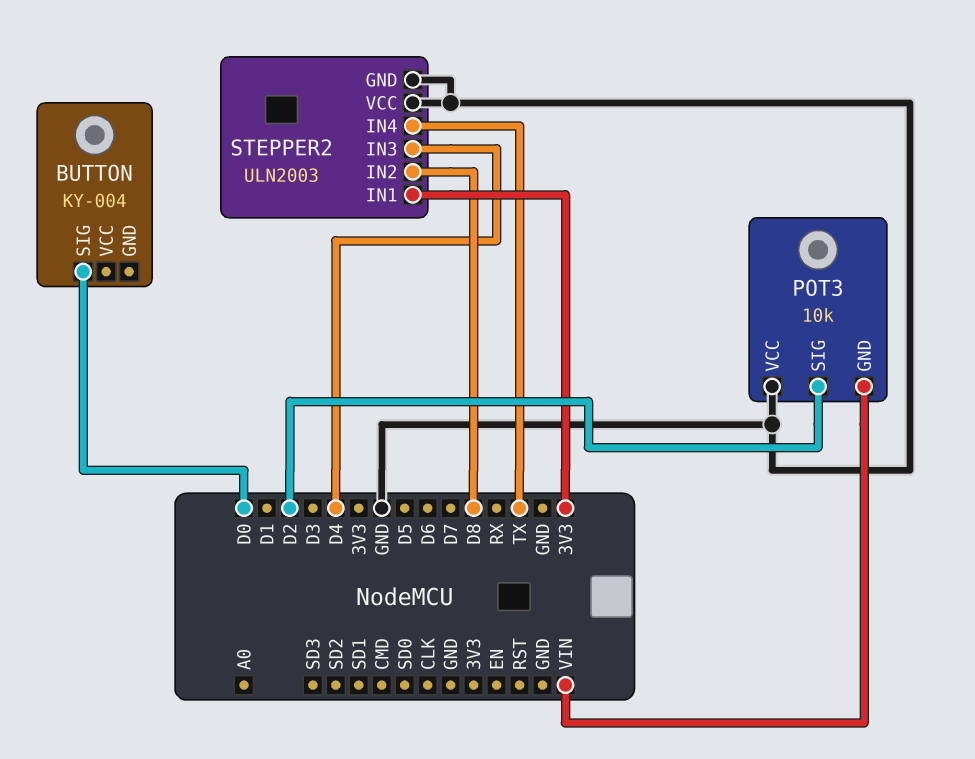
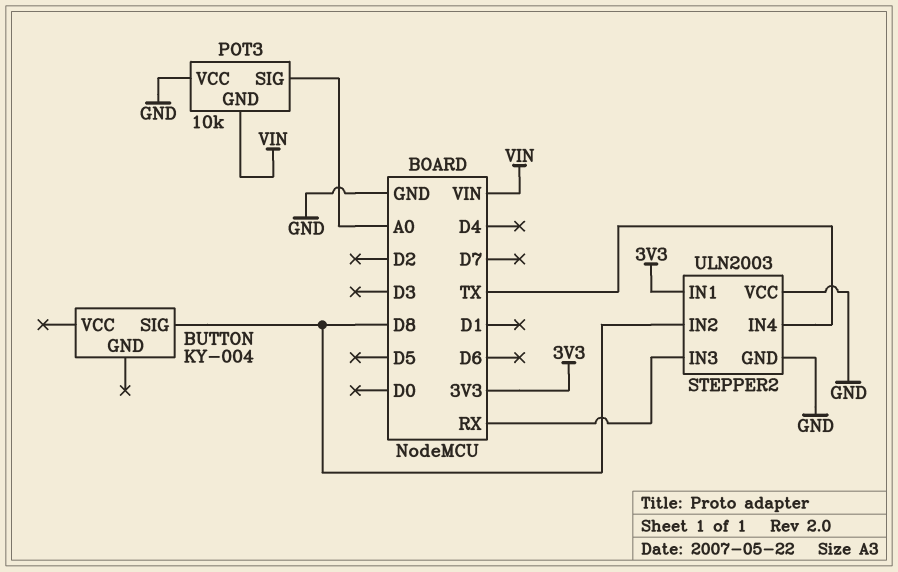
BUTTON pin SIG: D0 -> D8
POT3 pin SIG: D2 -> A0
STEPPER2 pin IN3: D4 -> RX

